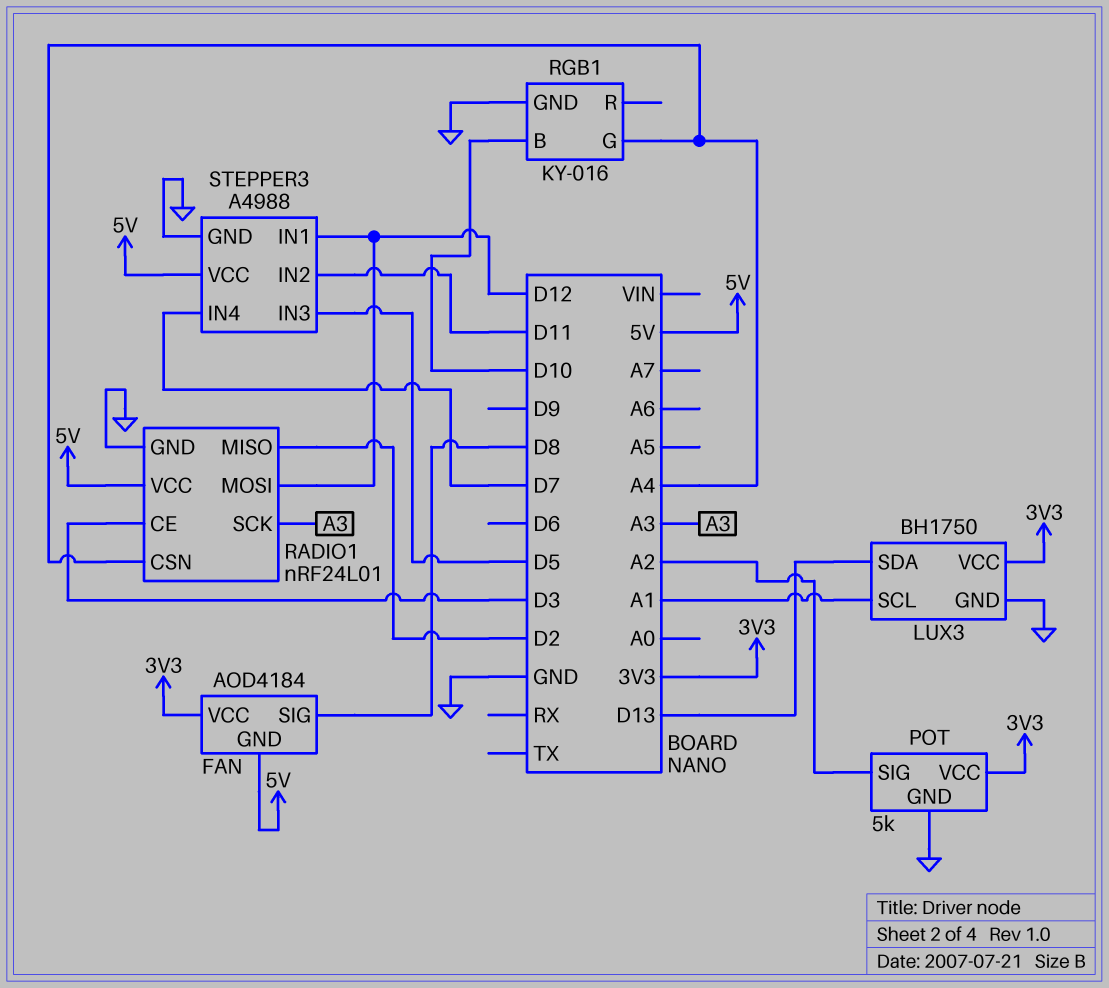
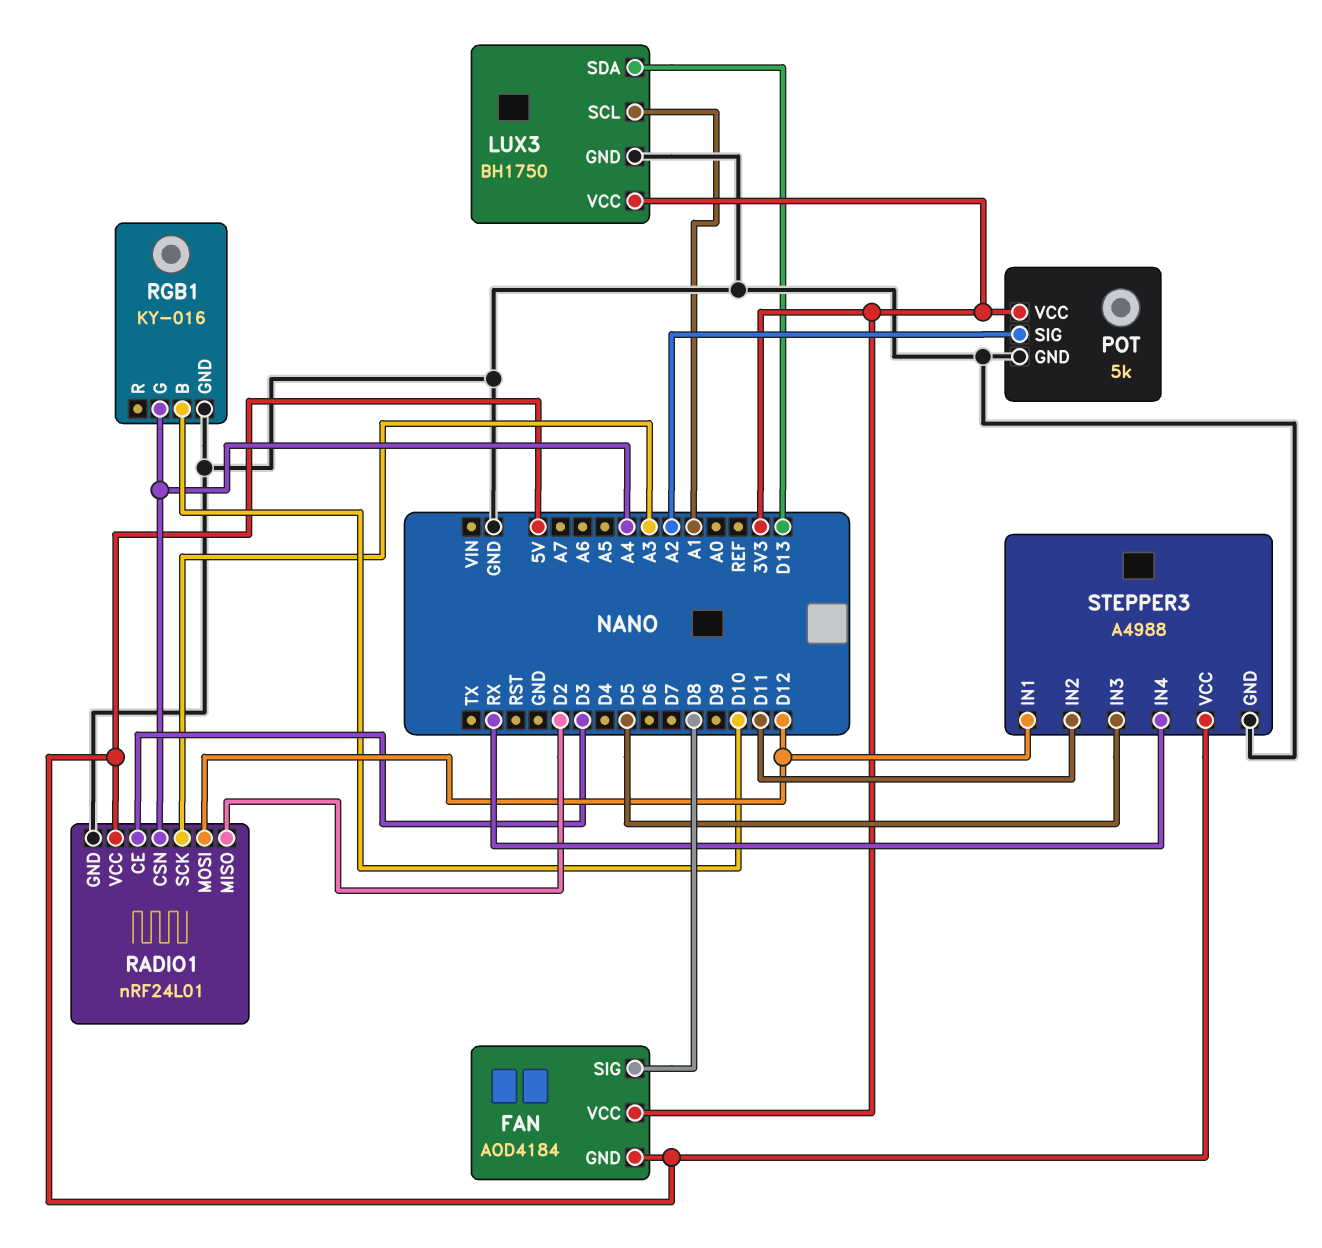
STEPPER3 pin IN4: D7 -> RX

